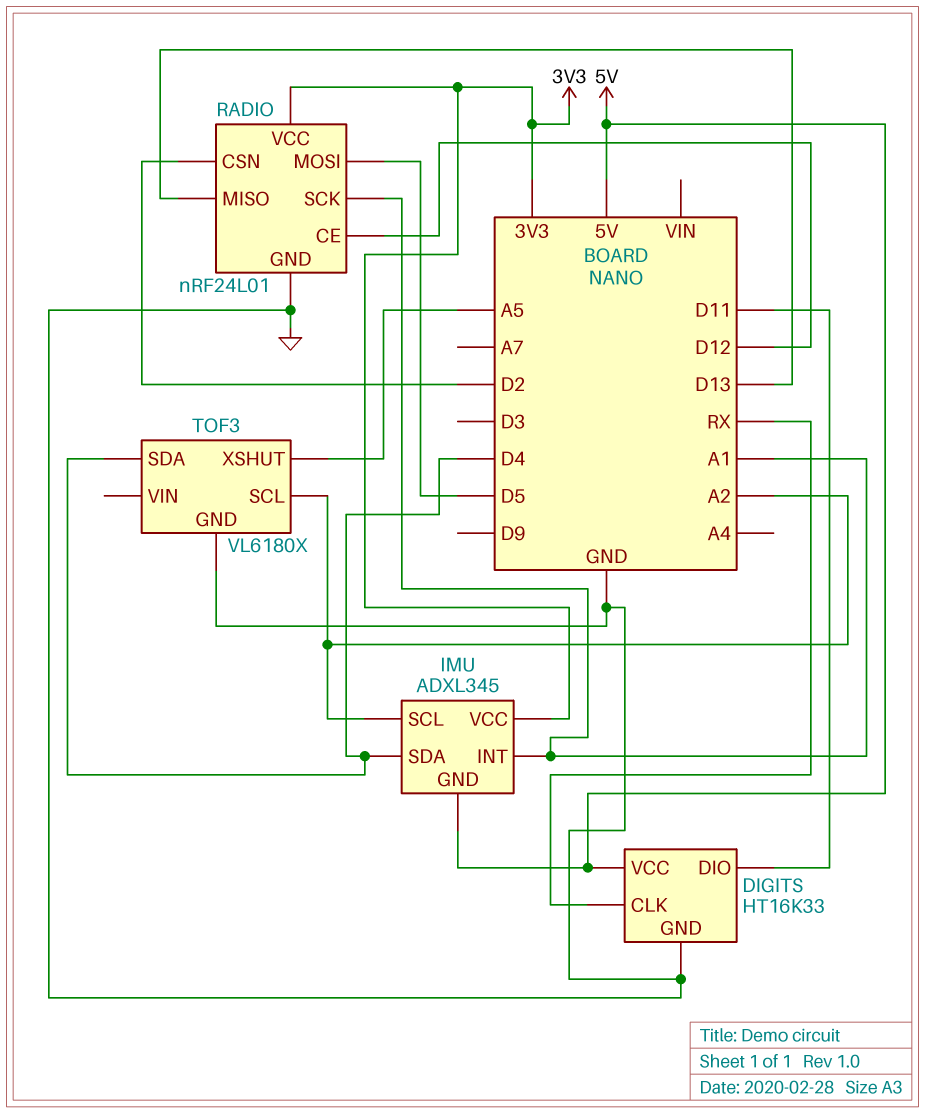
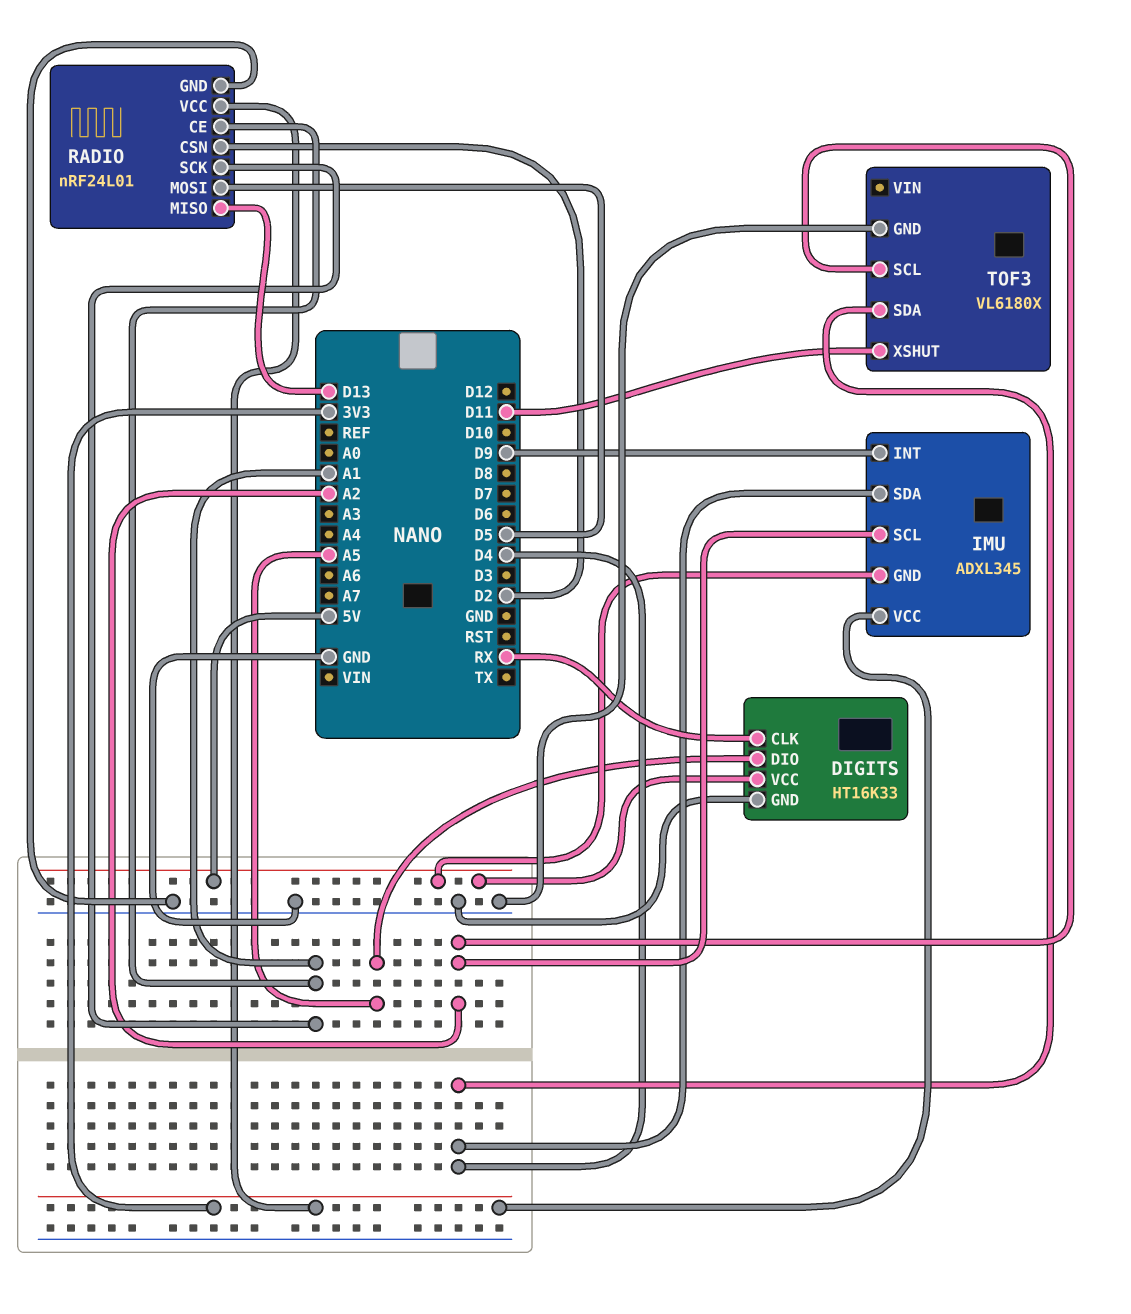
DIGITS pin DIO: D11 -> A5
IMU pin INT: A1 -> D9
RADIO pin CE: D12 -> A1
TOF3 pin XSHUT: A5 -> D11

